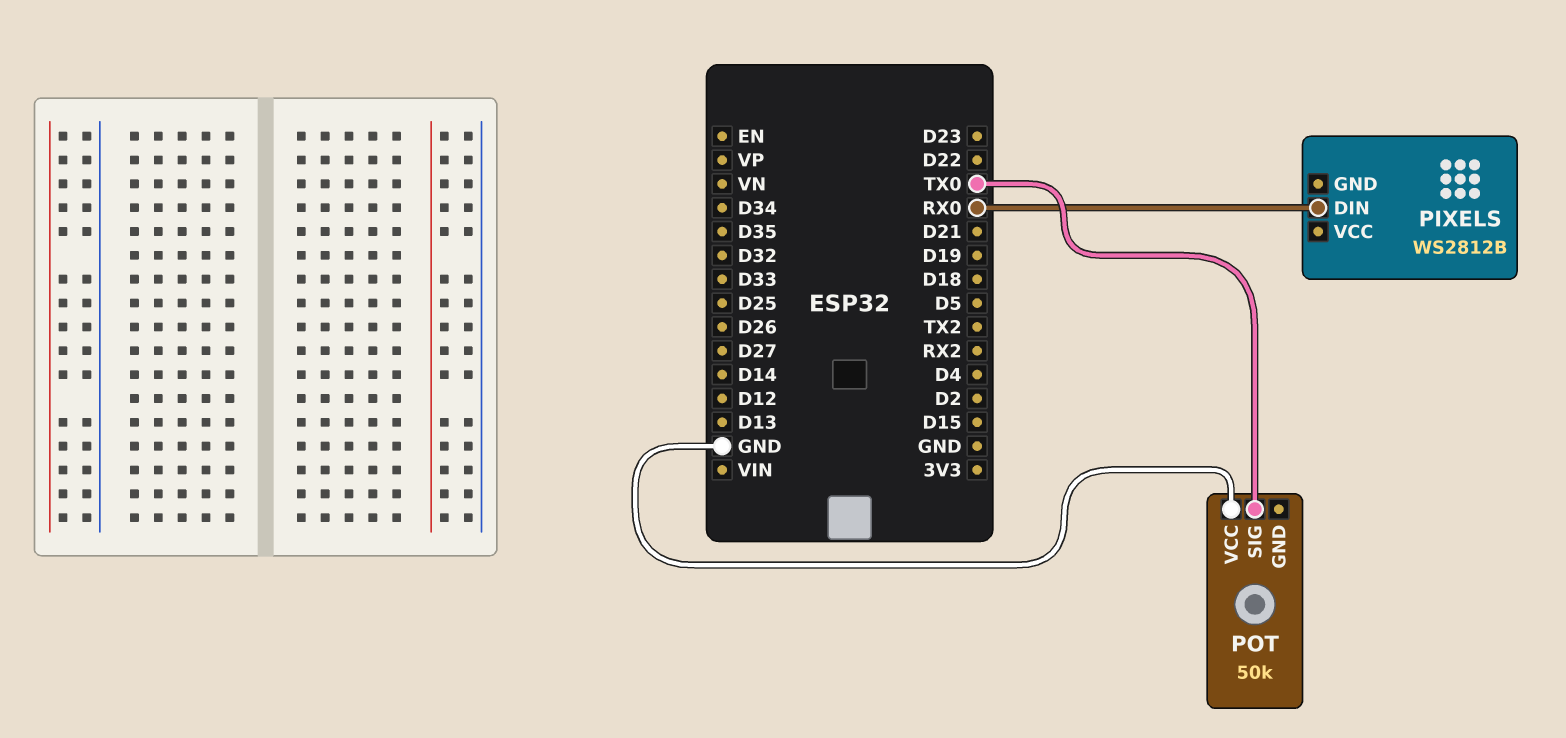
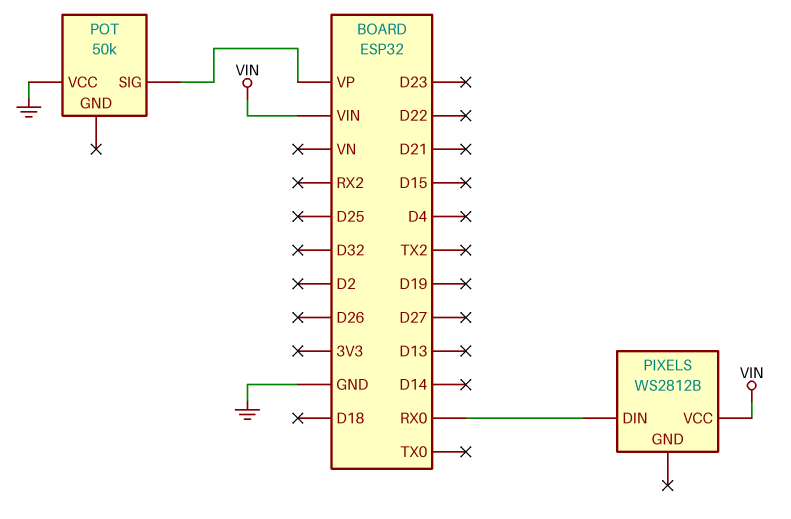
PIXELS pin VCC: none -> VIN
POT pin SIG: TX0 -> VP

